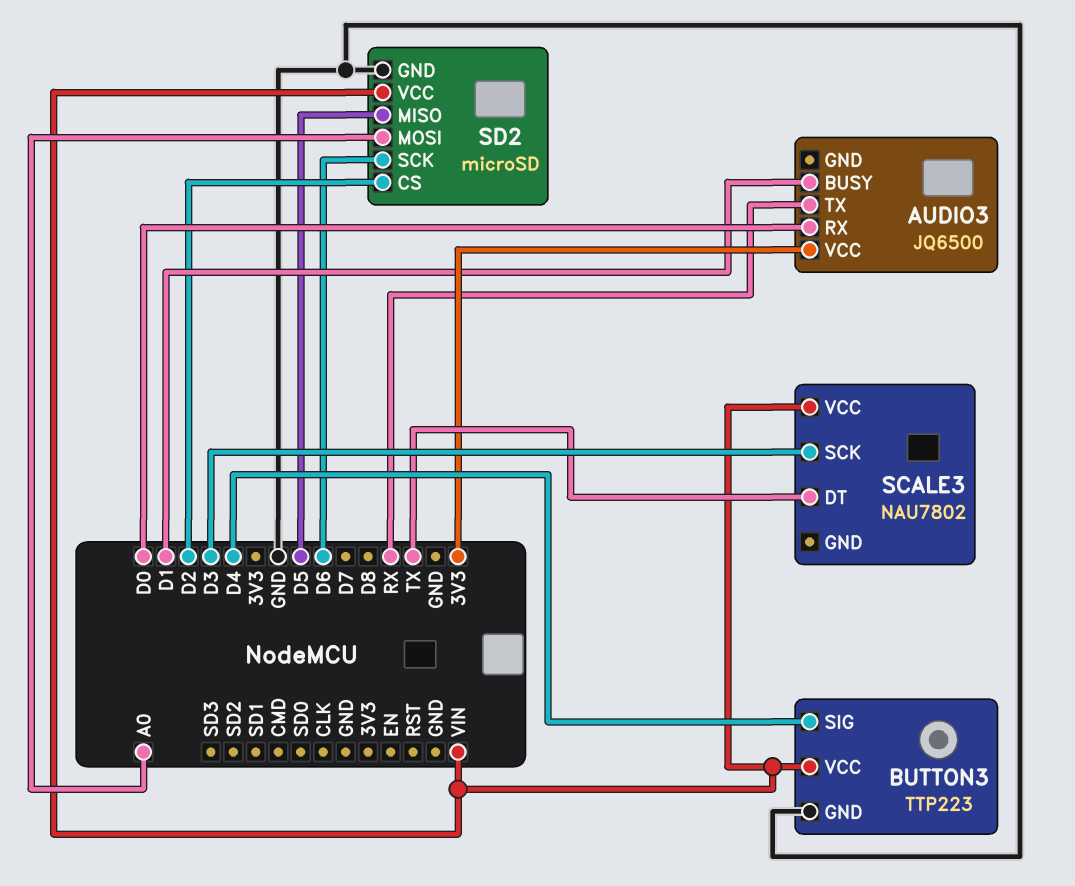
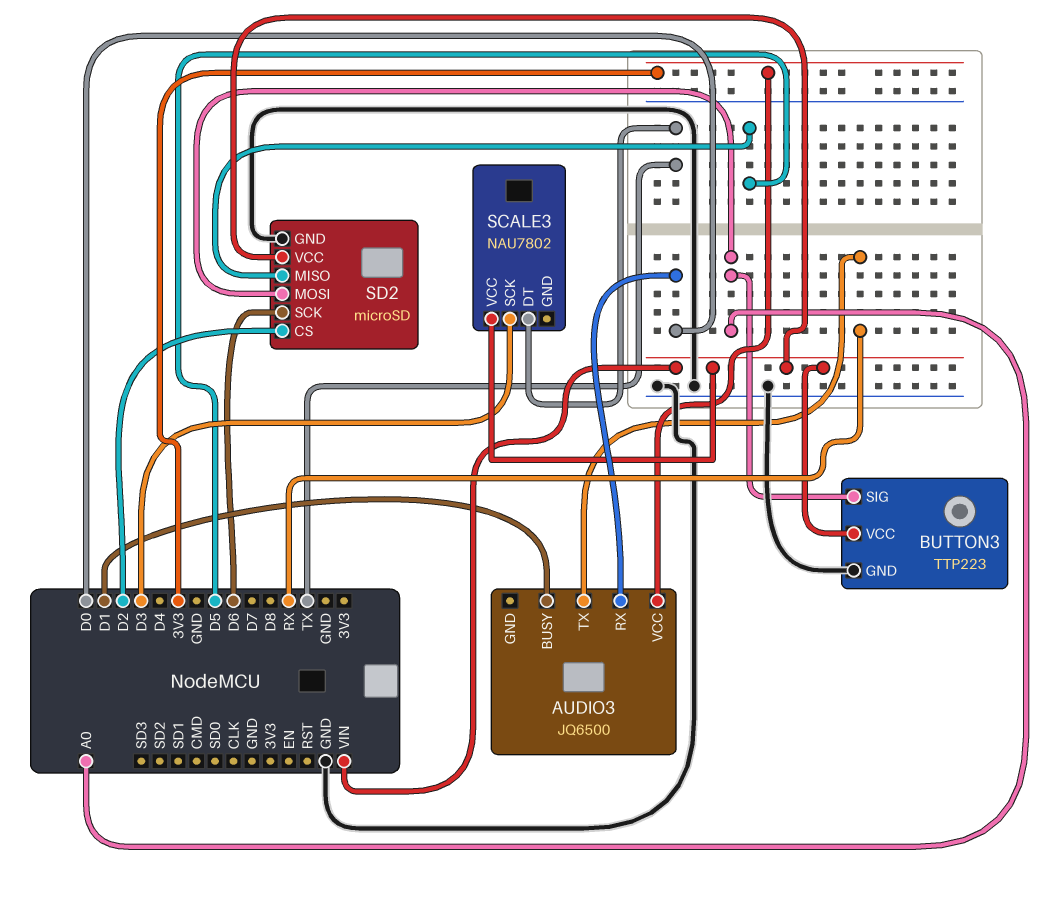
BUTTON3 pin SIG: D4 -> A0

